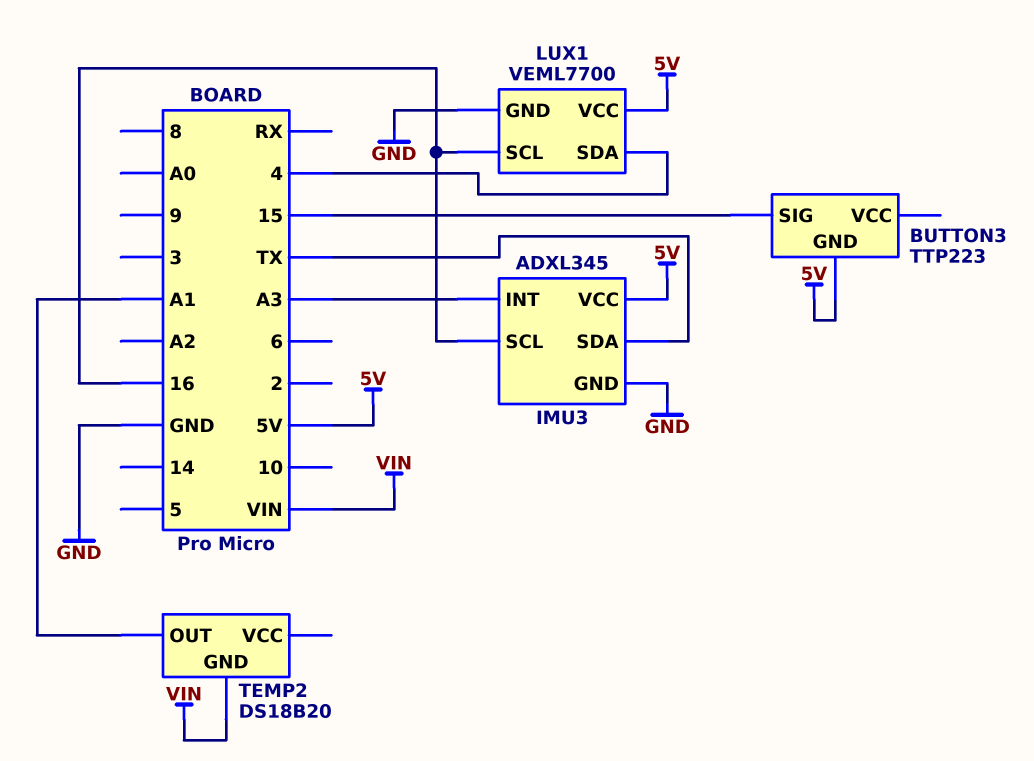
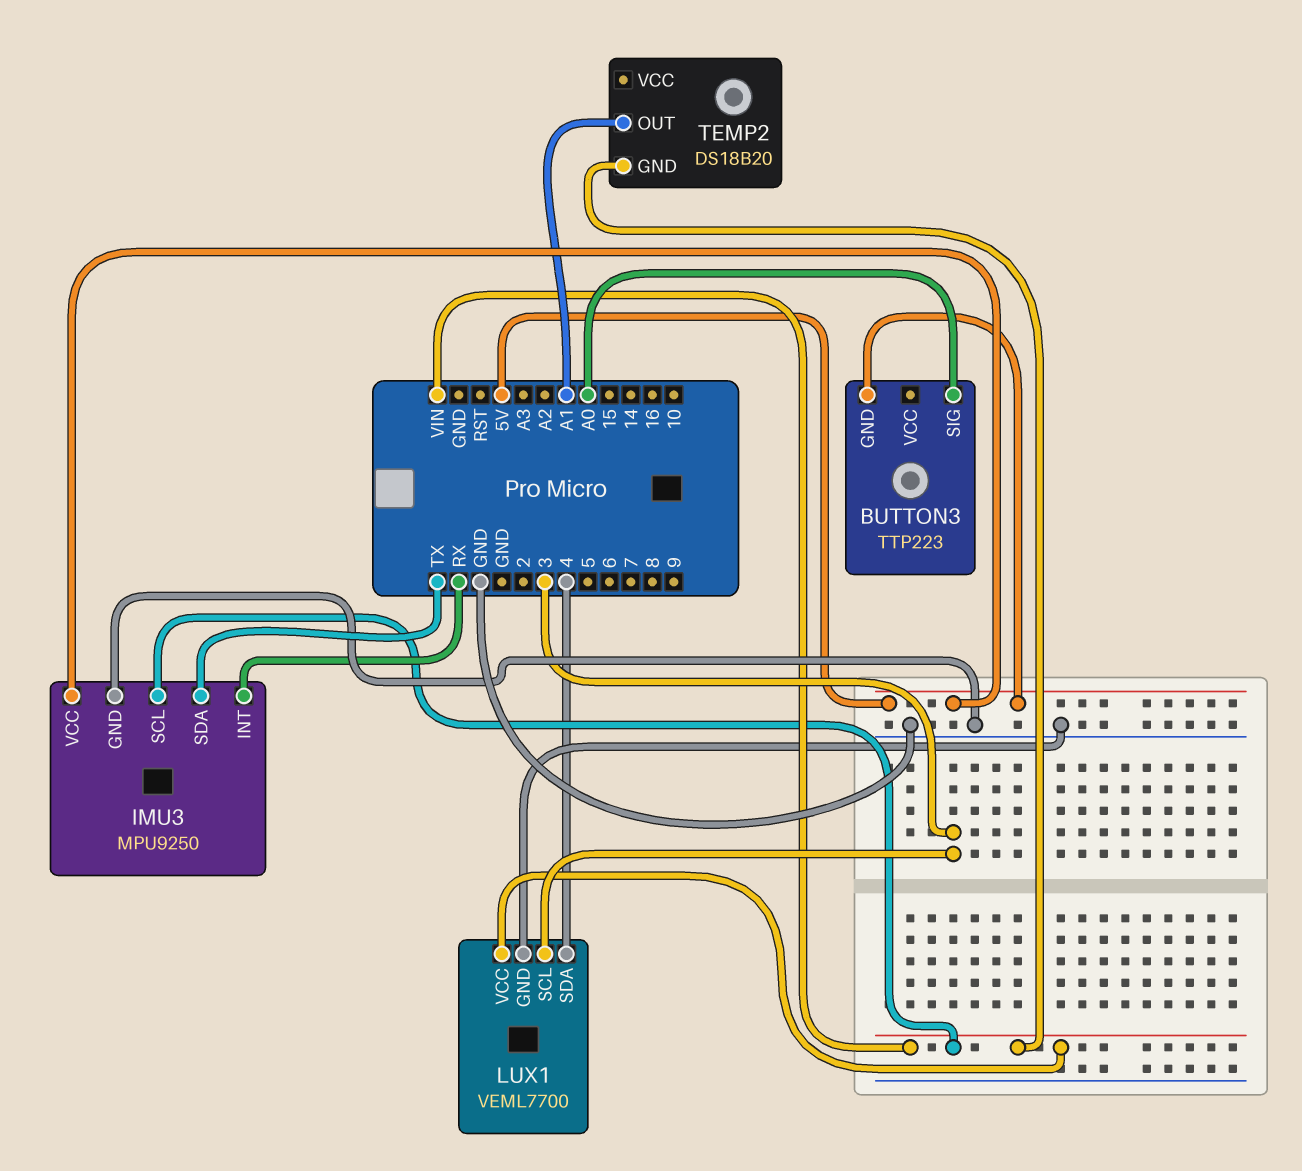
BUTTON3 pin SIG: 15 -> A0
IMU3: ADXL345 -> MPU9250
IMU3 pin INT: A3 -> RX
IMU3 pin SCL: 16 -> VIN
LUX1 pin SCL: 16 -> 3
LUX1 pin VCC: 5V -> VIN

